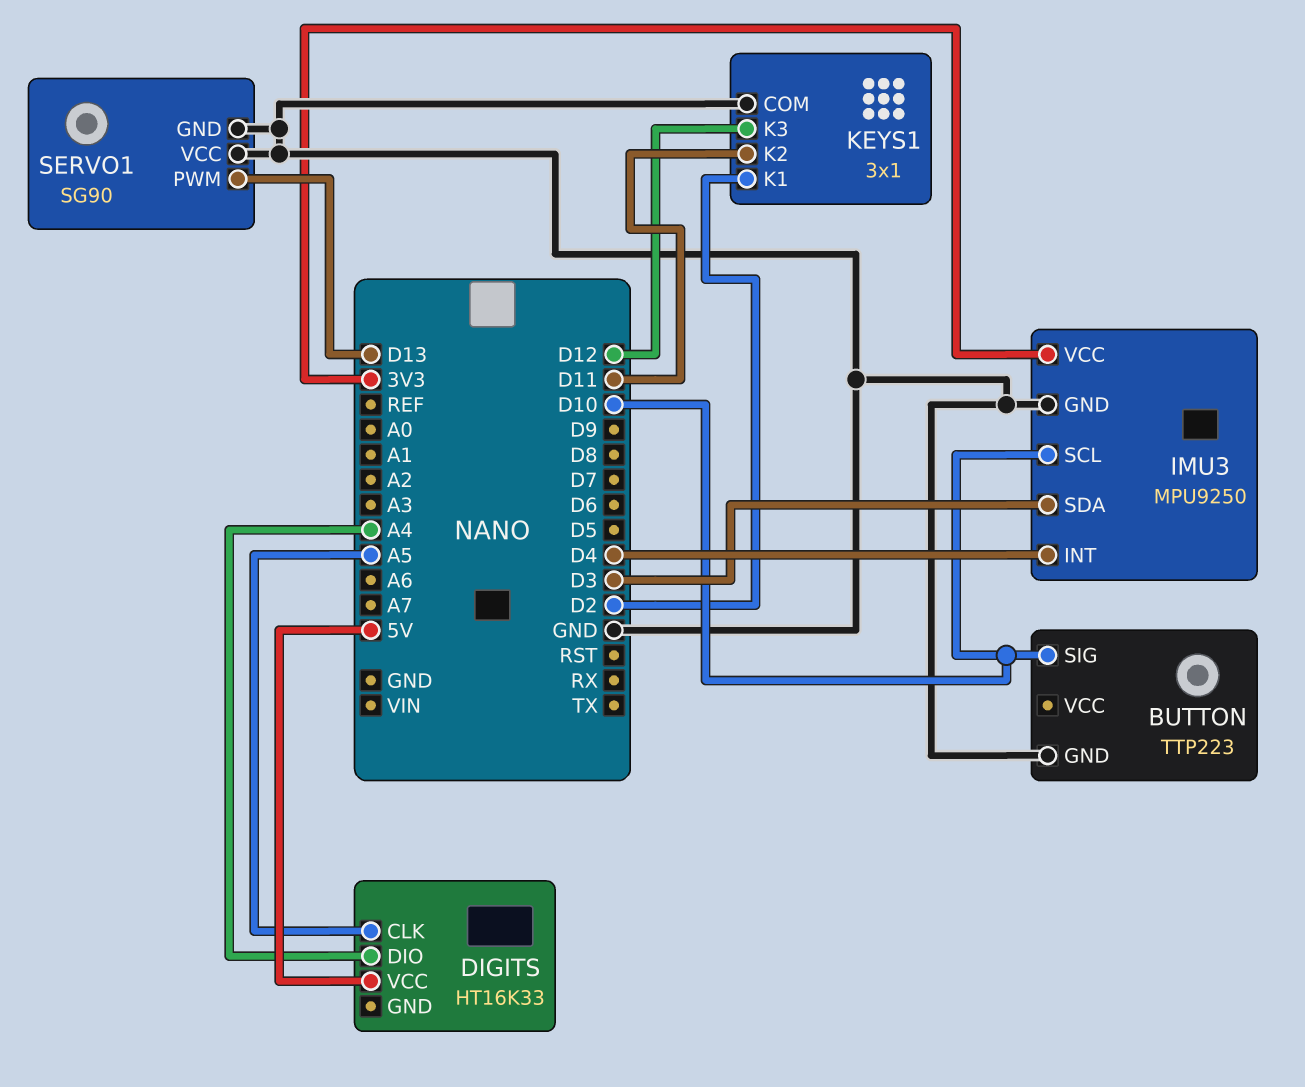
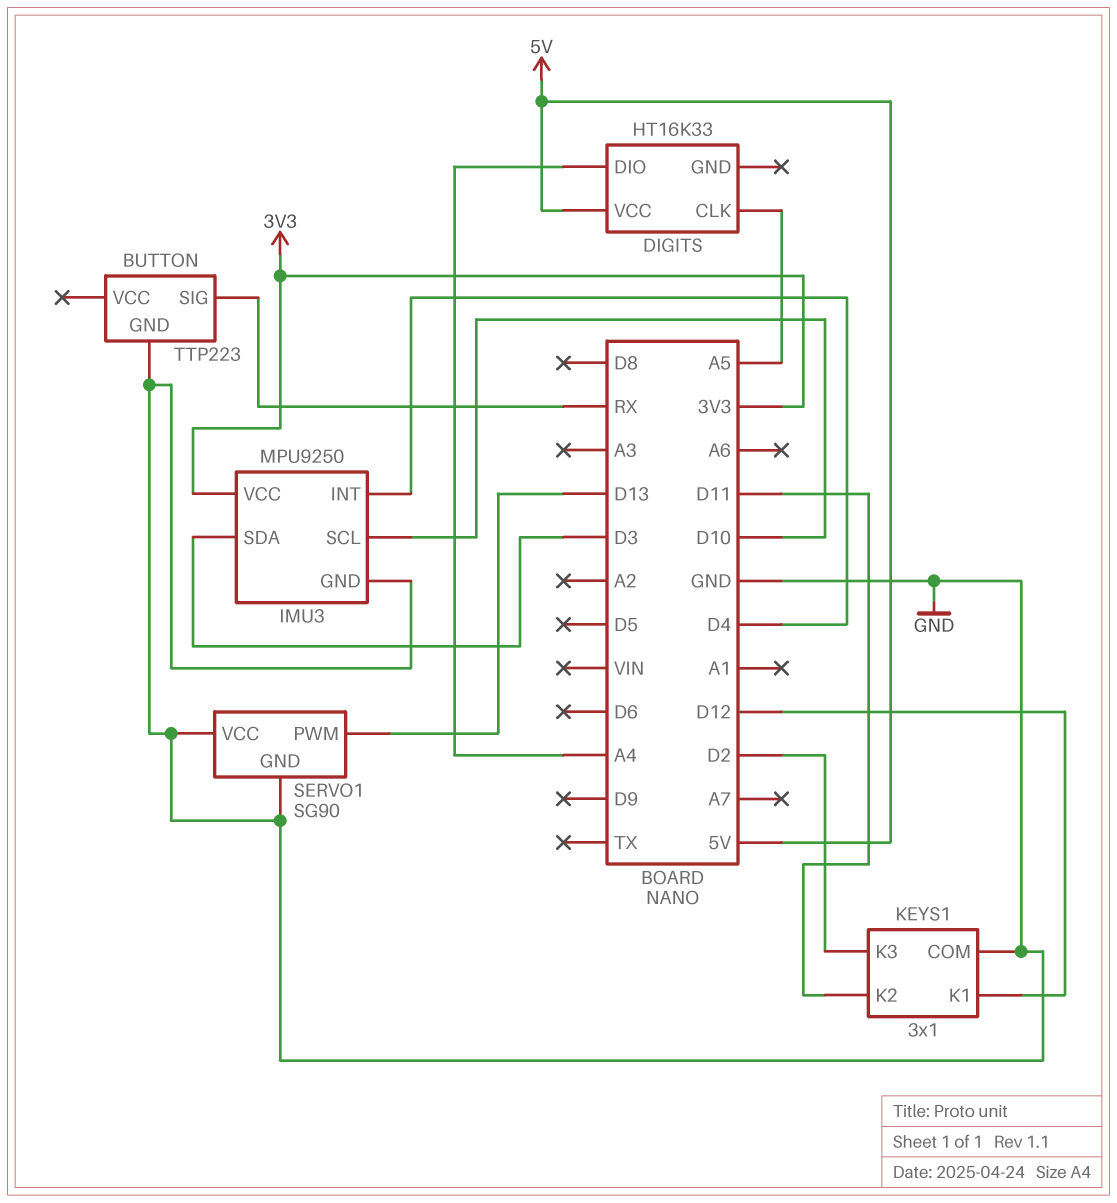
BUTTON pin SIG: D10 -> RX
KEYS1 pin K1: D2 -> D12
KEYS1 pin K3: D12 -> D2

